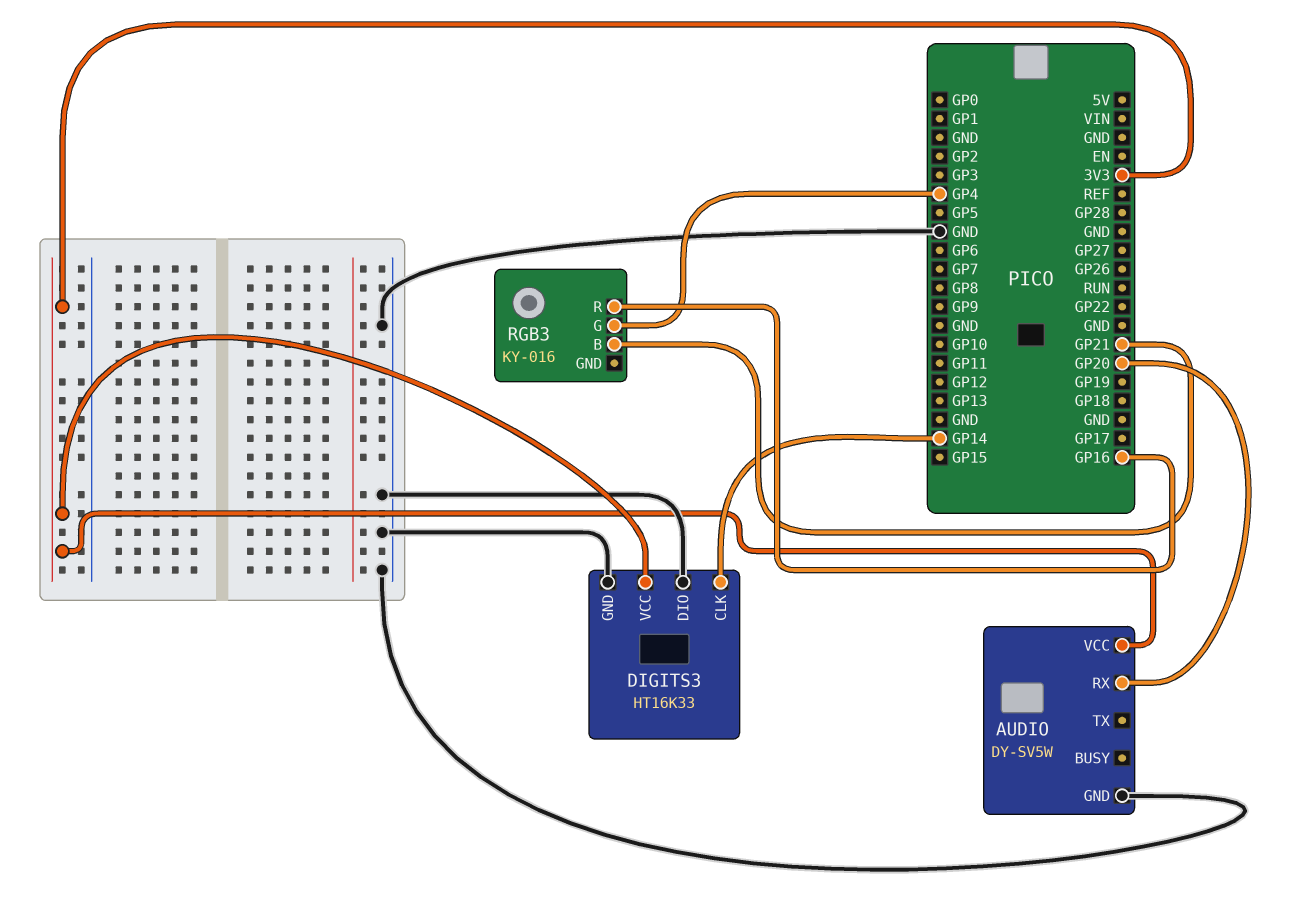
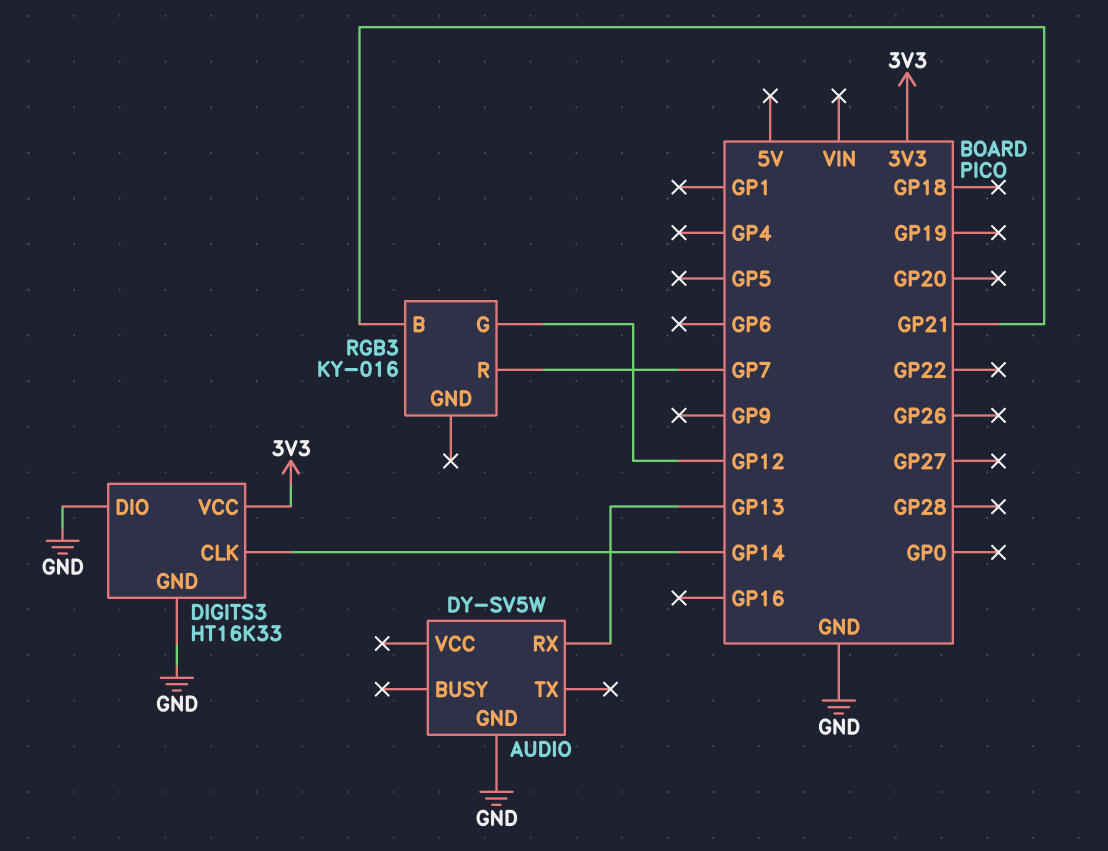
AUDIO pin RX: GP20 -> GP13
AUDIO pin VCC: 3V3 -> none
RGB3 pin G: GP4 -> GP12
RGB3 pin R: GP16 -> GP7

